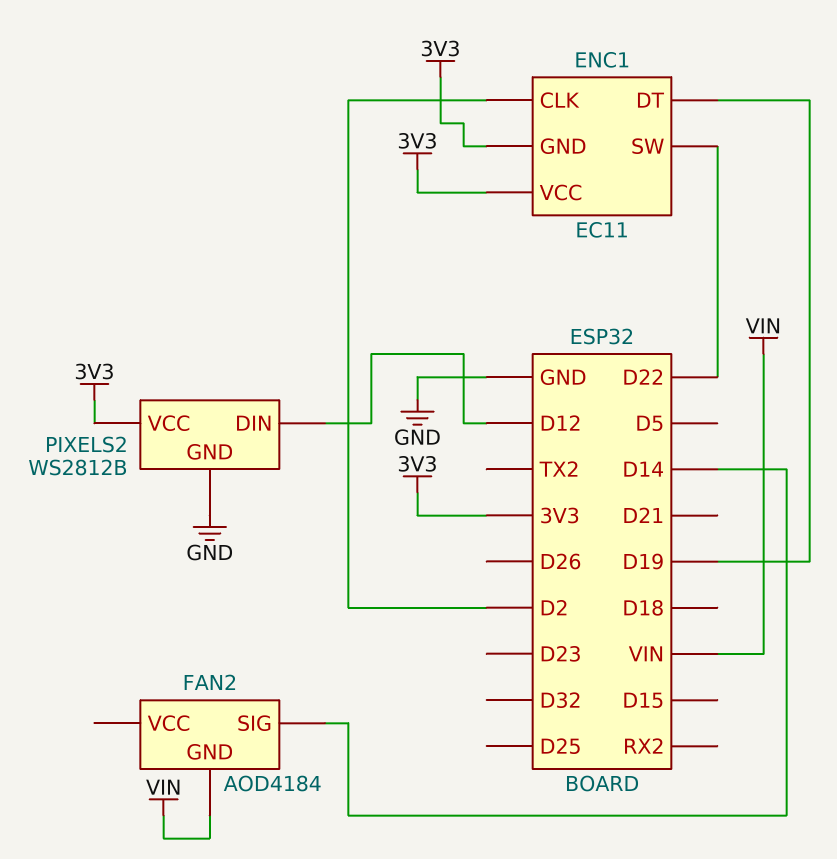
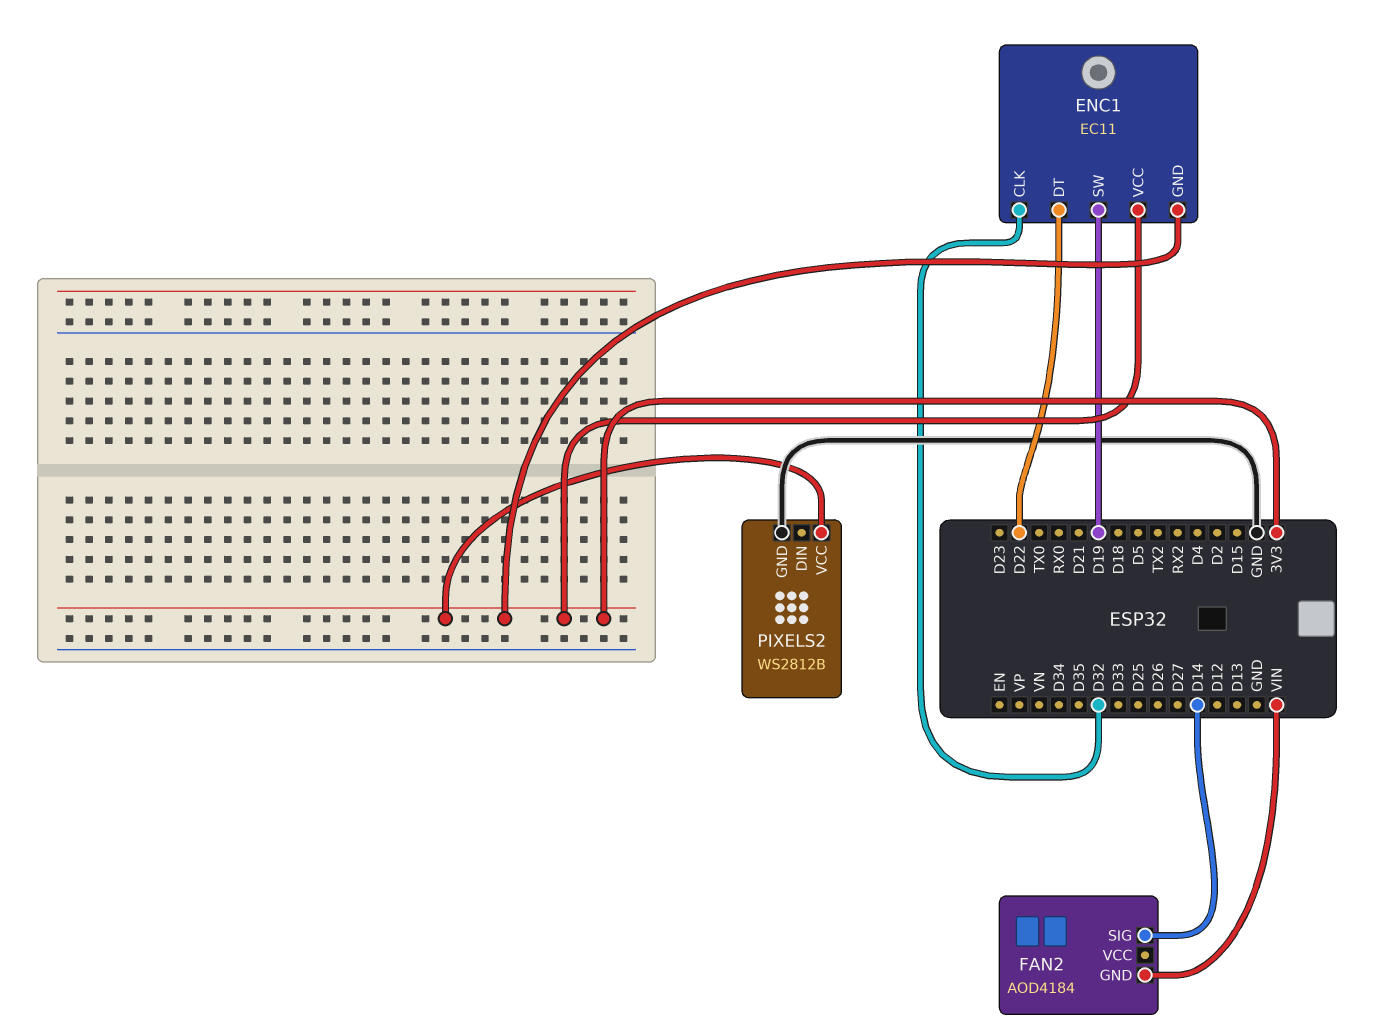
ENC1 pin CLK: D2 -> D32
ENC1 pin DT: D19 -> D22
ENC1 pin SW: D22 -> D19
PIXELS2 pin DIN: D12 -> none

